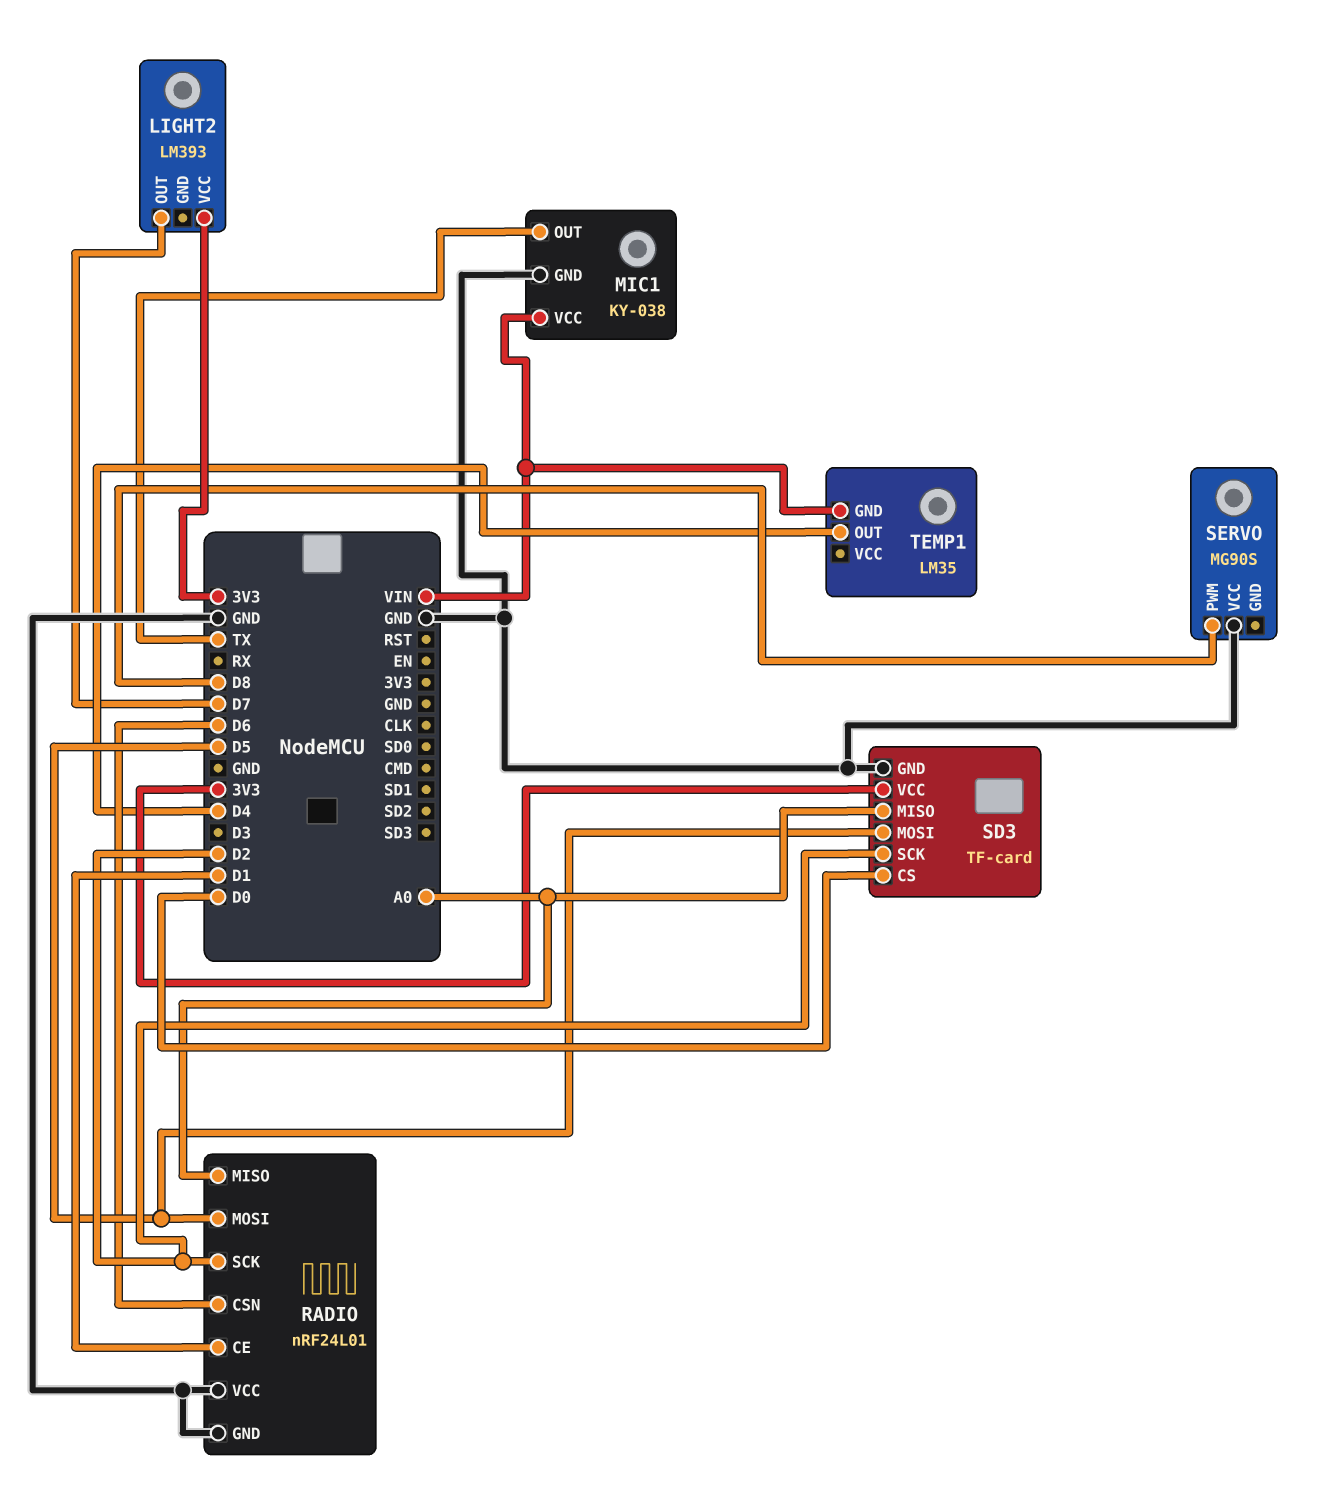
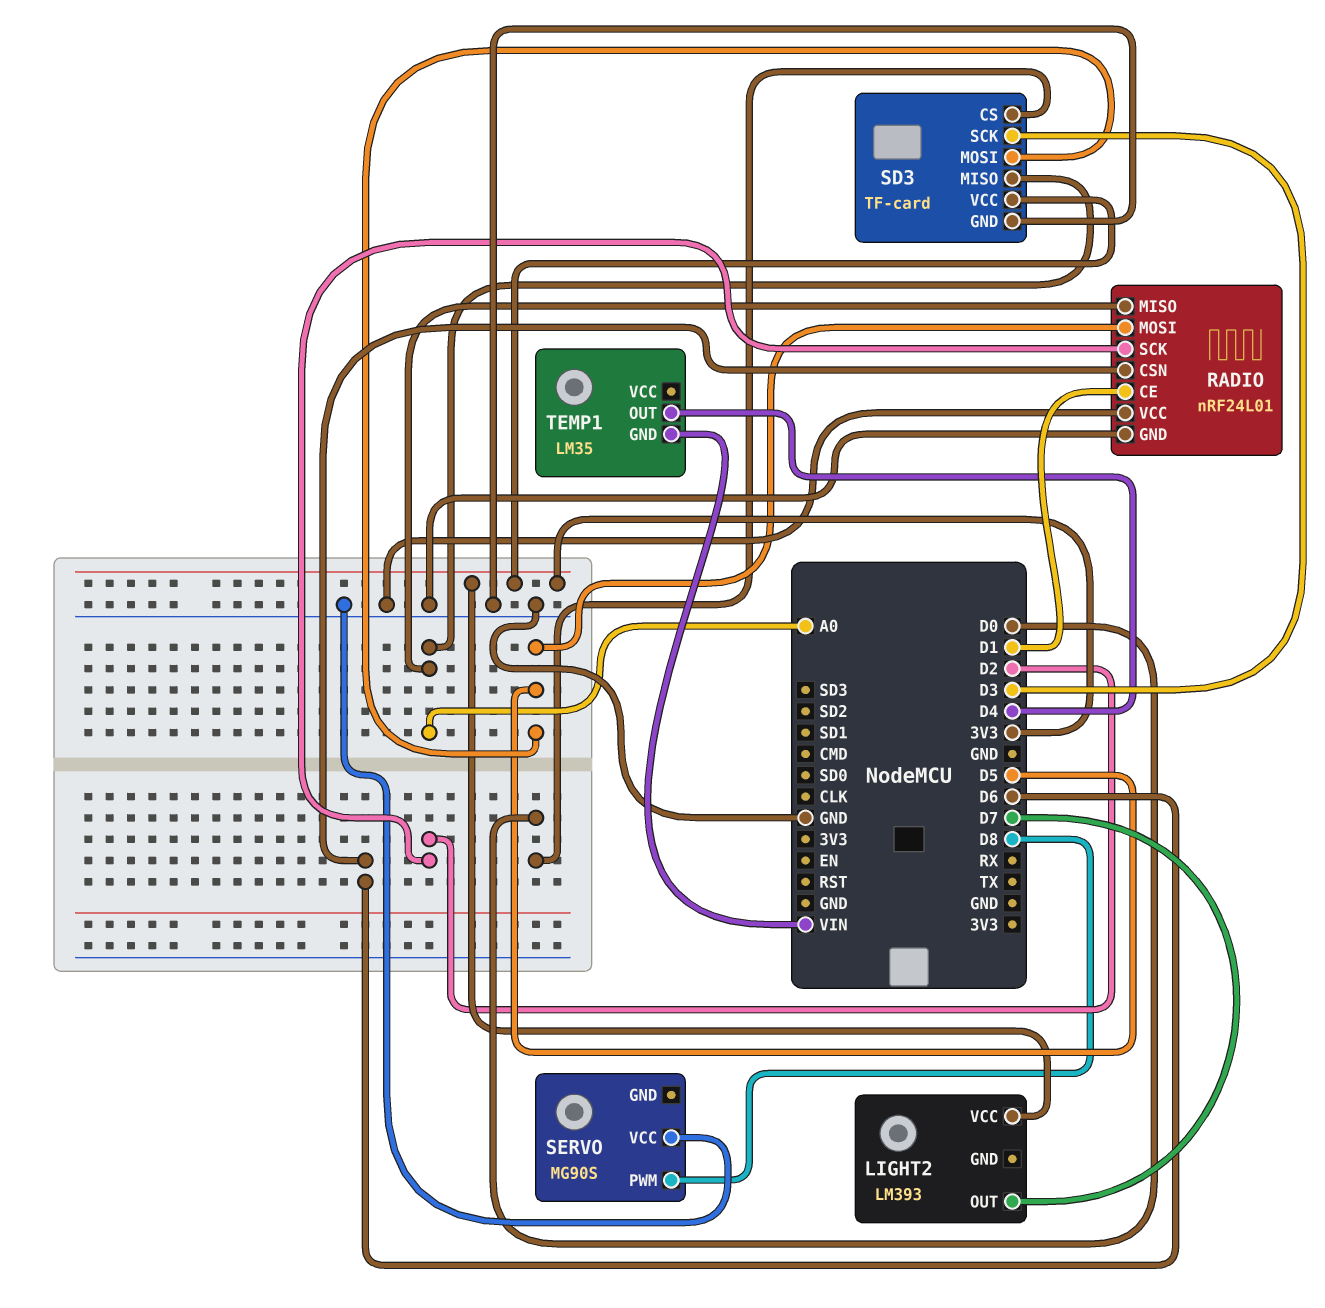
MIC1: KY-038 -> none
MIC1 pin GND: GND -> none
MIC1 pin OUT: TX -> none
MIC1 pin VCC: VIN -> none
SD3 pin SCK: D2 -> D3

